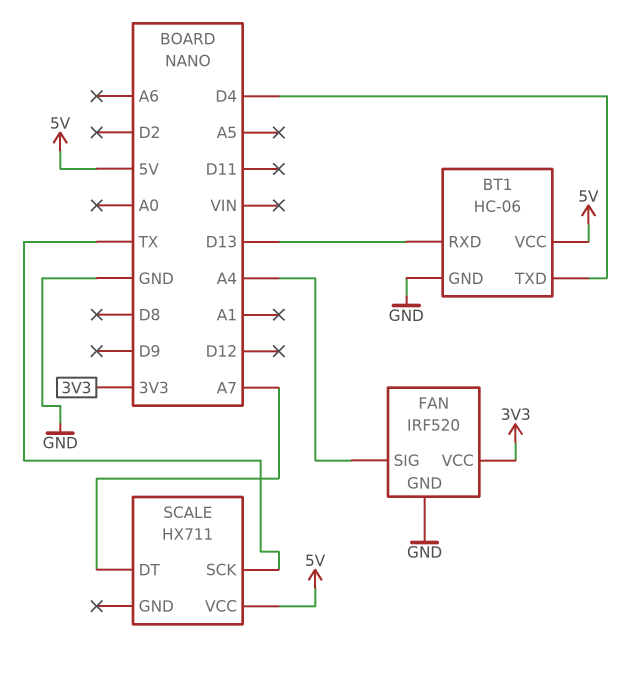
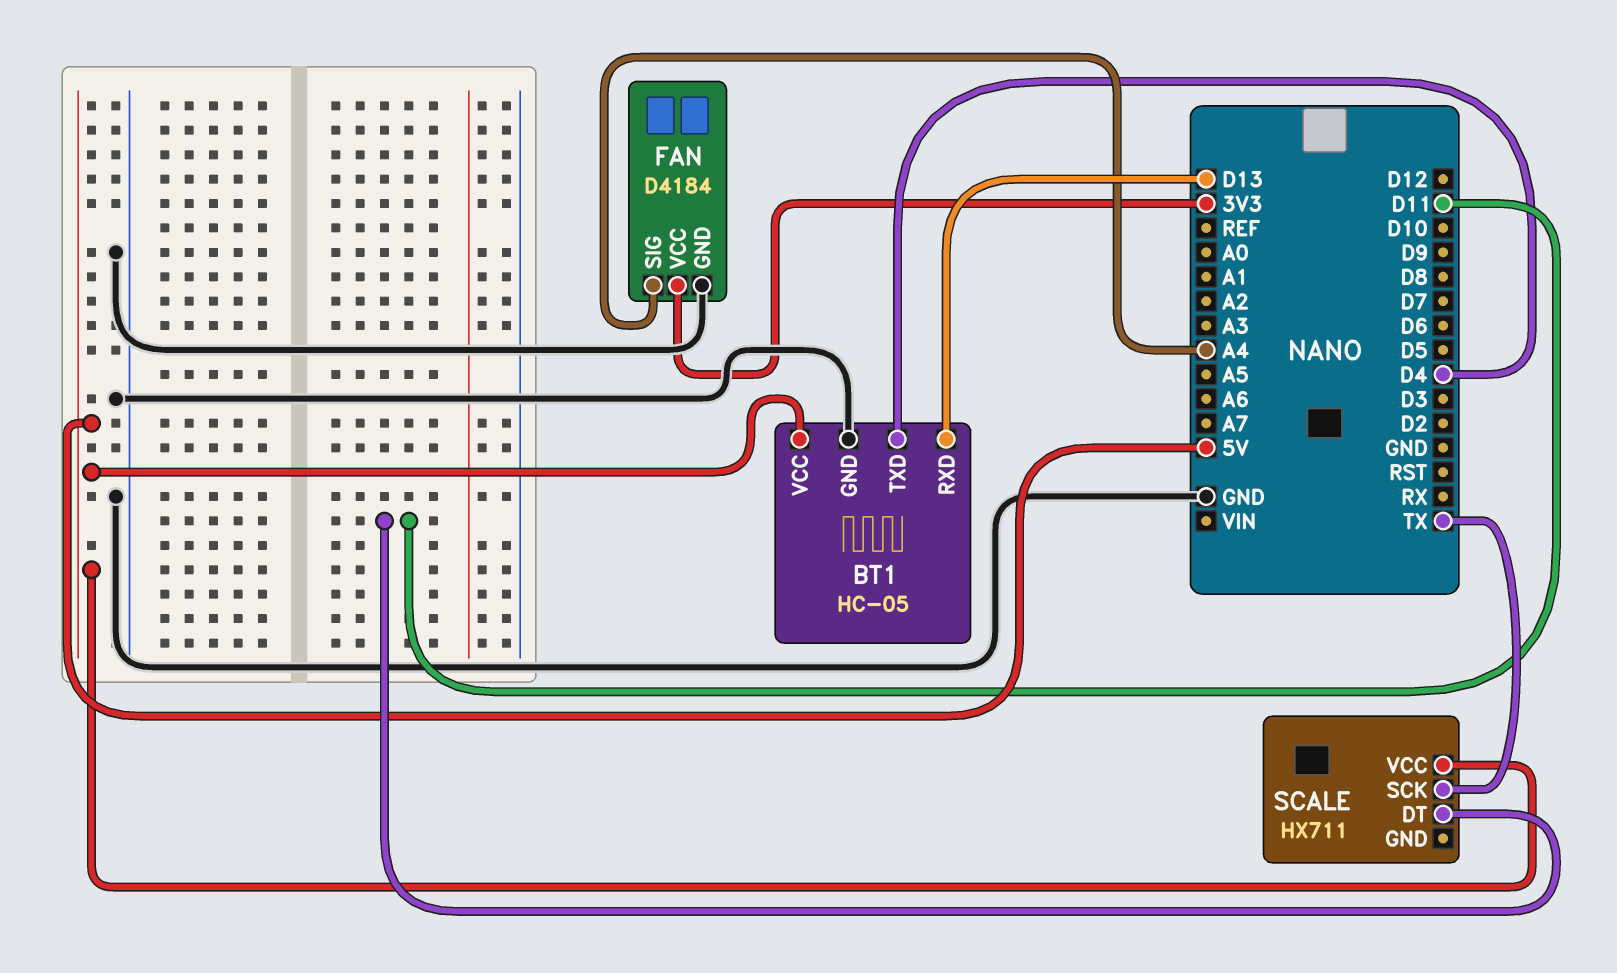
BT1: HC-06 -> HC-05
FAN: IRF520 -> D4184
SCALE pin DT: A7 -> D11

